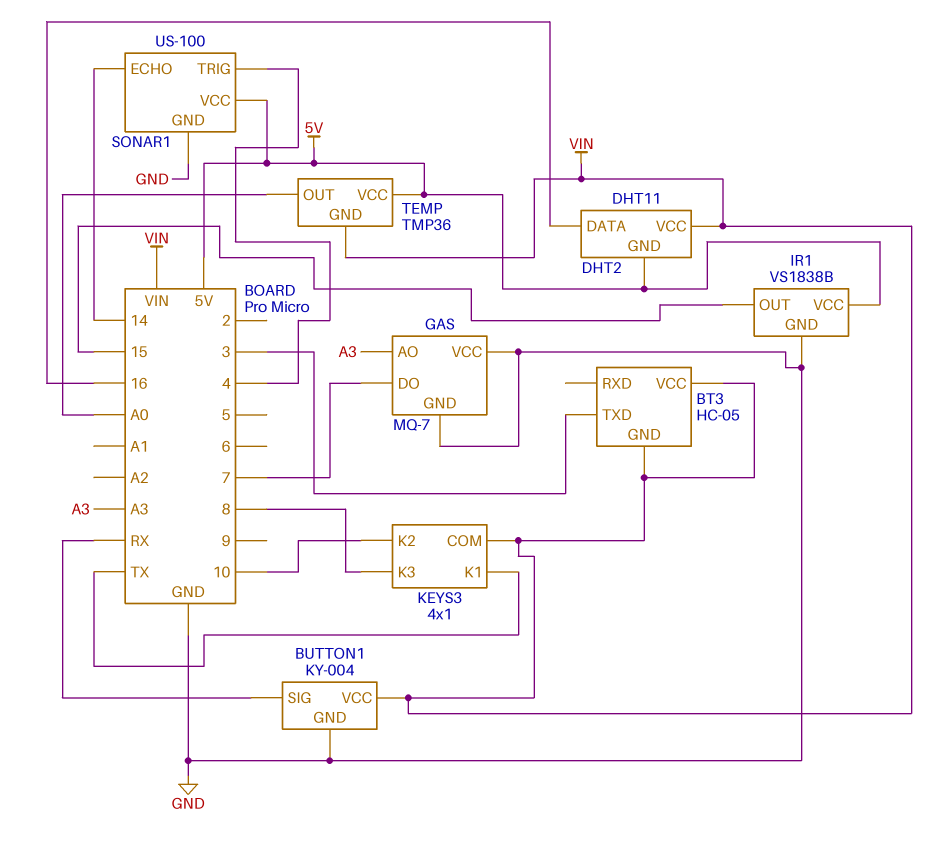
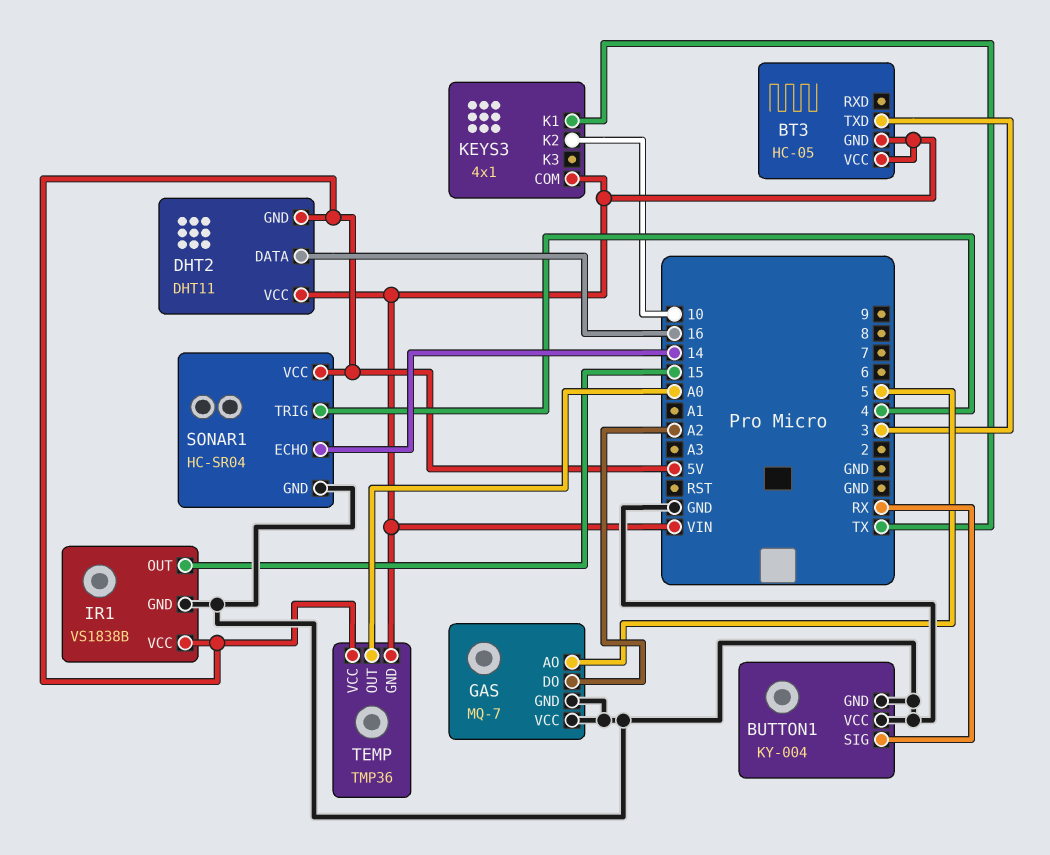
BUTTON1 pin VCC: VIN -> GND
GAS pin AO: A3 -> 5
GAS pin DO: 7 -> A2
KEYS3 pin K3: 8 -> none
SONAR1: US-100 -> HC-SR04

